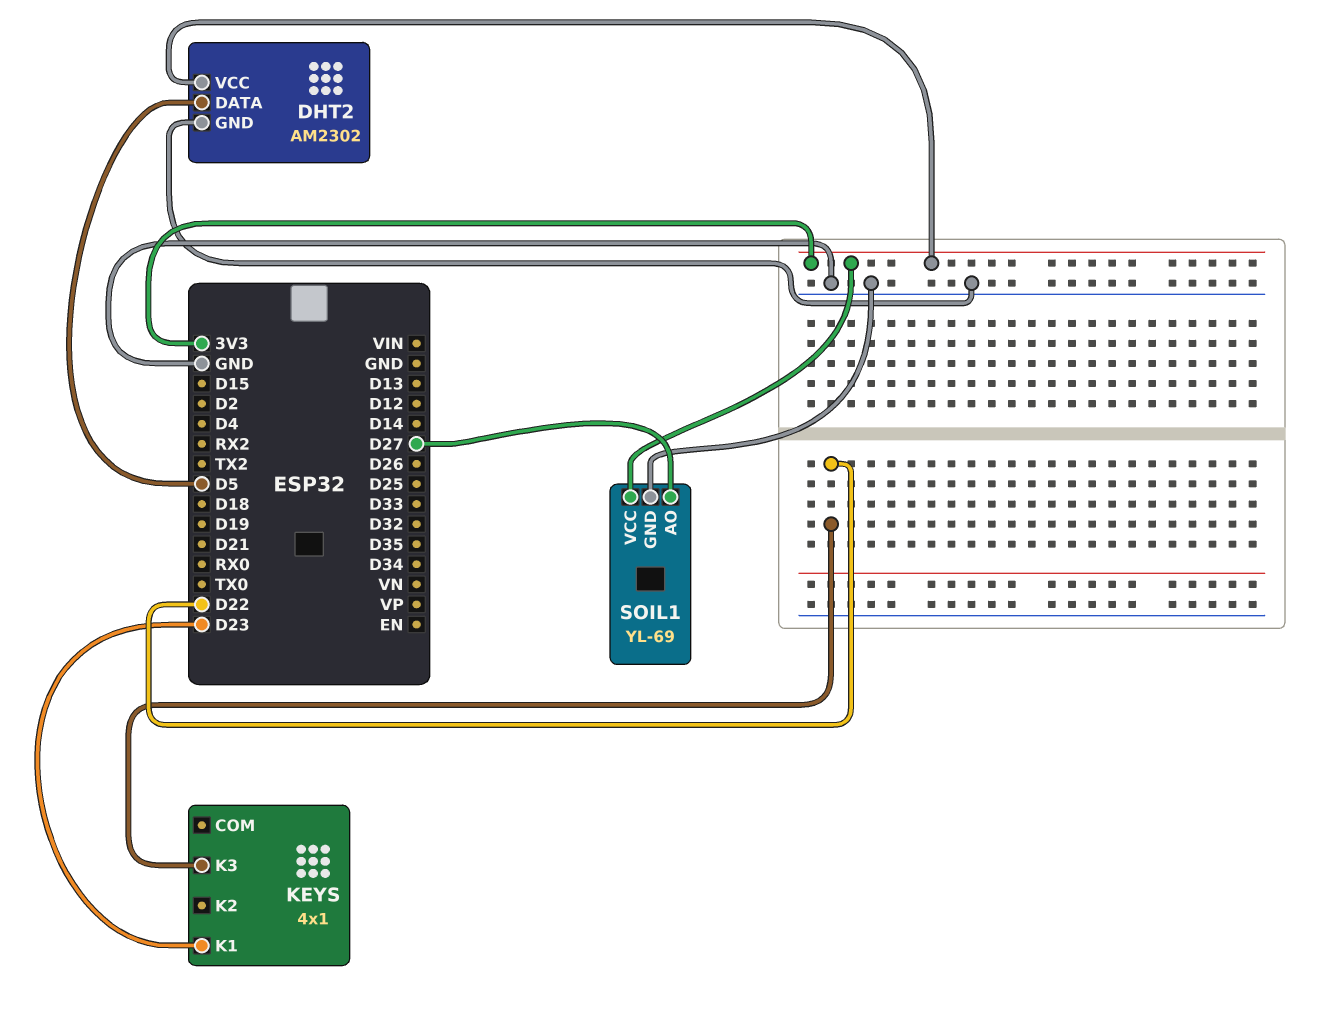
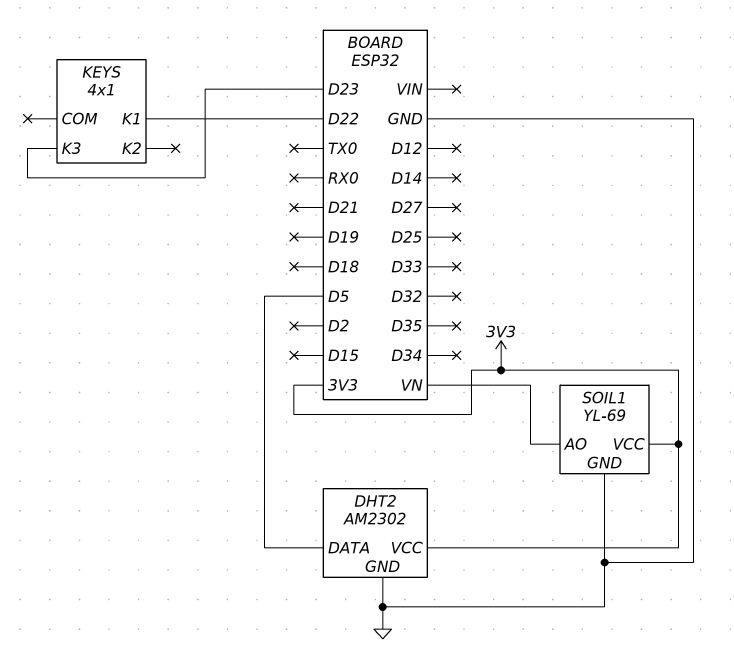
KEYS pin K1: D23 -> D22
KEYS pin K3: D22 -> D23
SOIL1 pin AO: D27 -> VN

